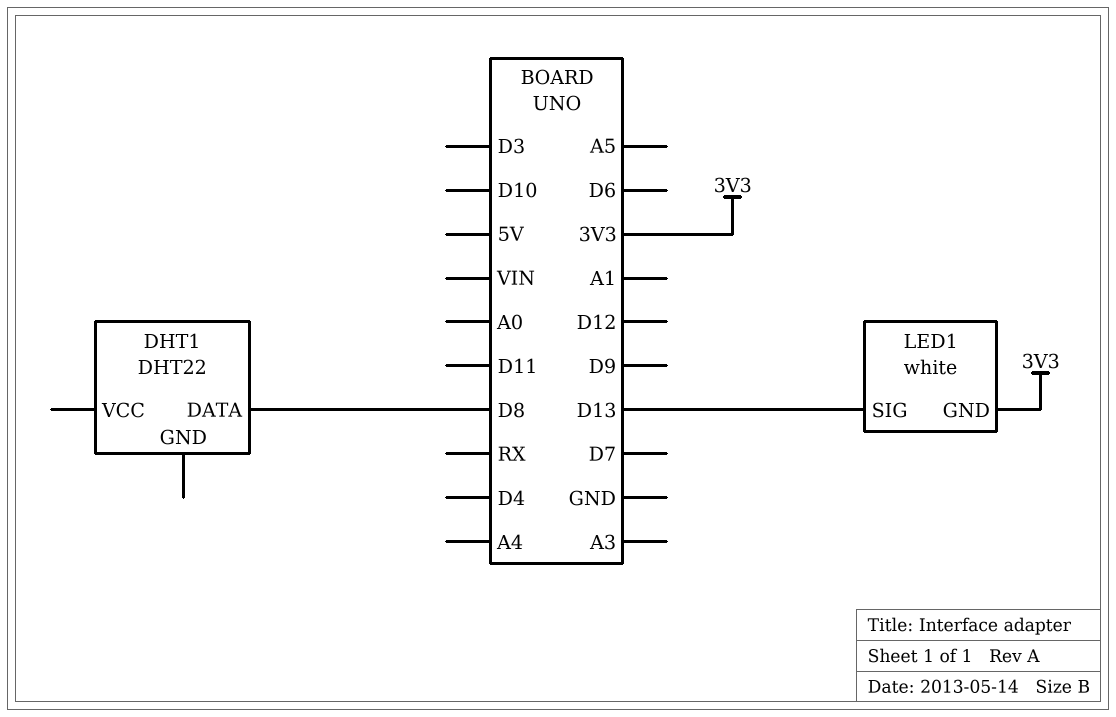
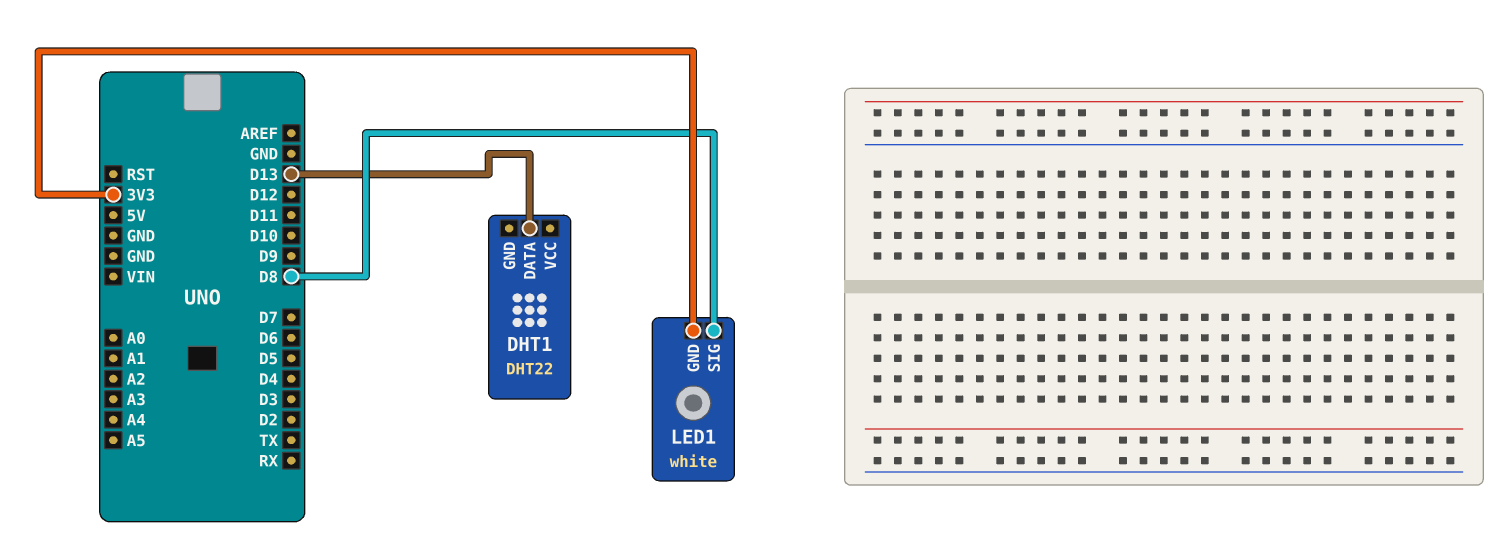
DHT1 pin DATA: D8 -> D13
LED1 pin SIG: D13 -> D8

